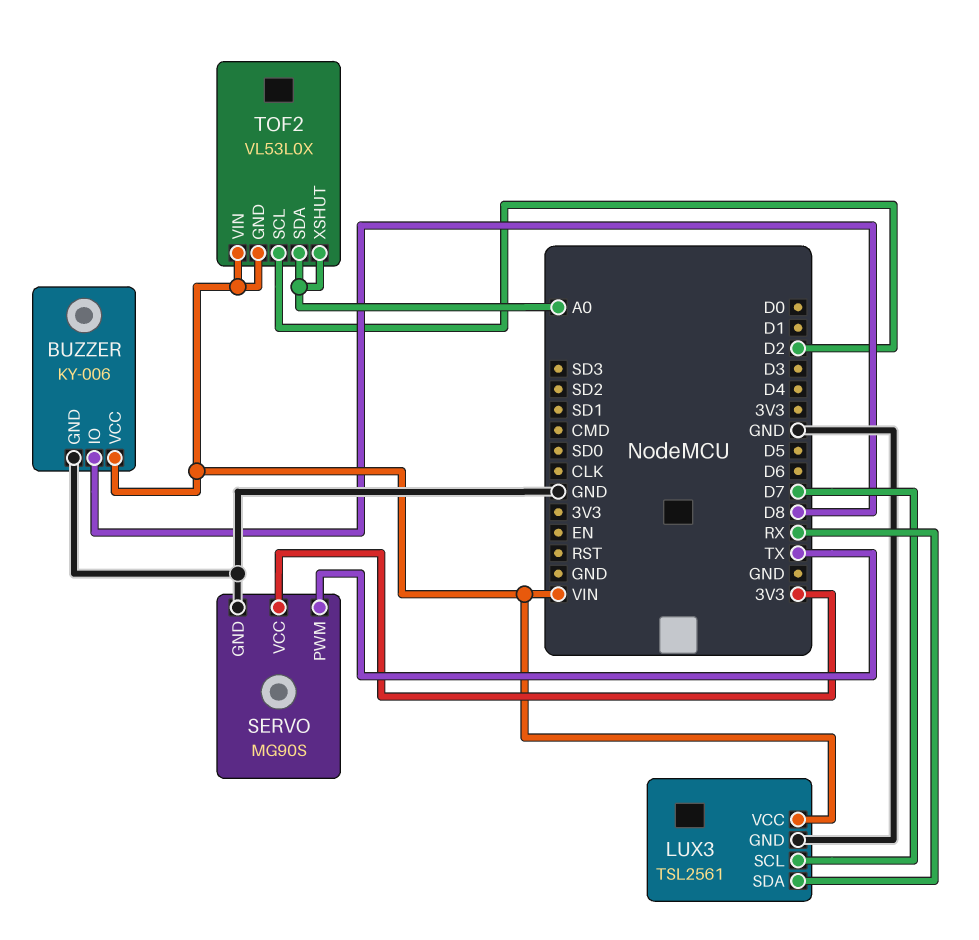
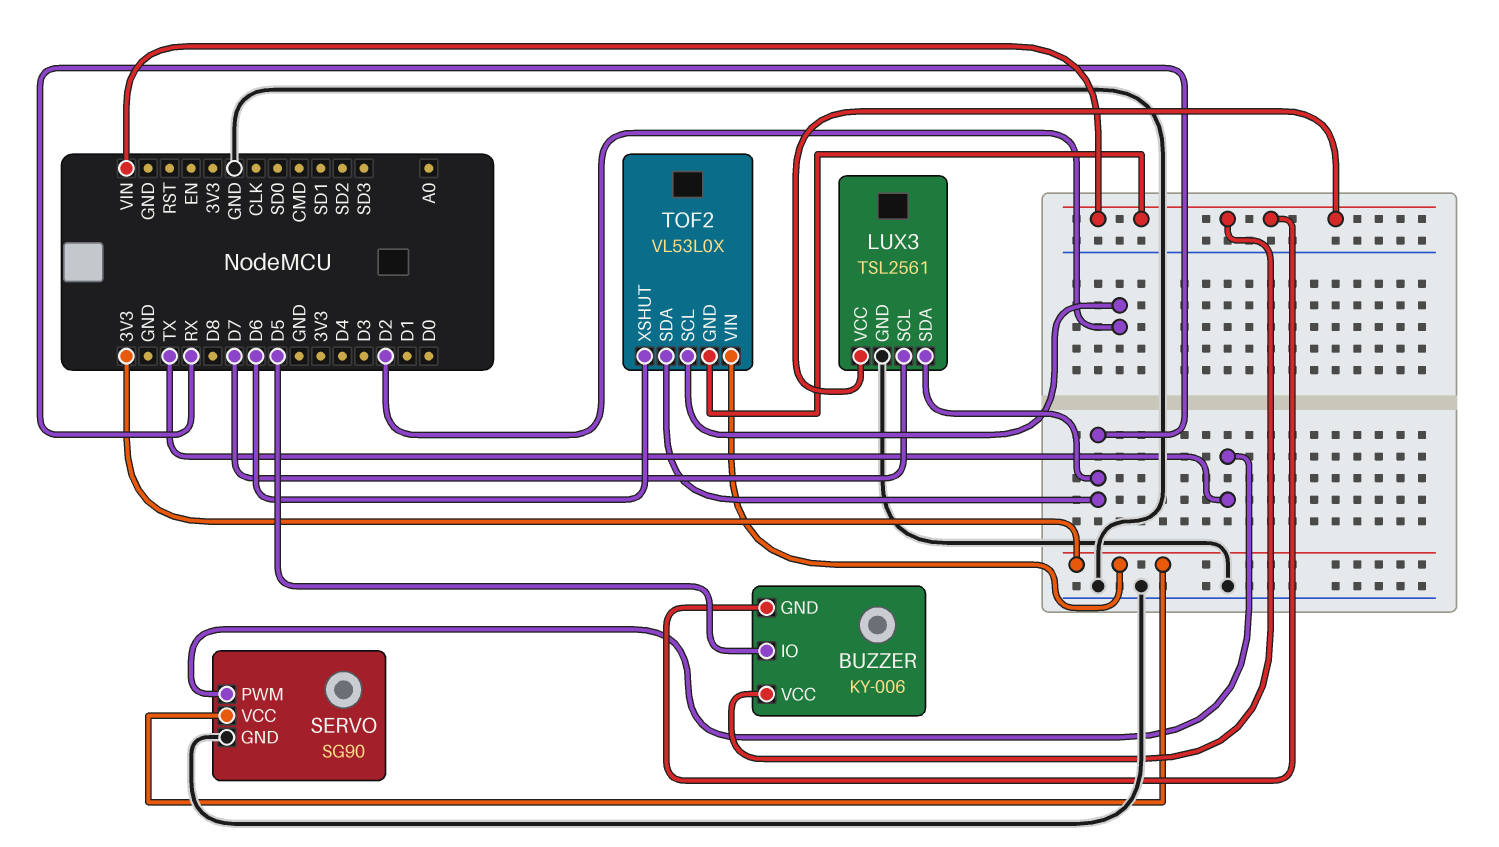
BUZZER pin GND: GND -> VIN
BUZZER pin IO: D8 -> D5
SERVO: MG90S -> SG90
TOF2 pin SDA: A0 -> RX
TOF2 pin VIN: VIN -> 3V3
TOF2 pin XSHUT: A0 -> D6

